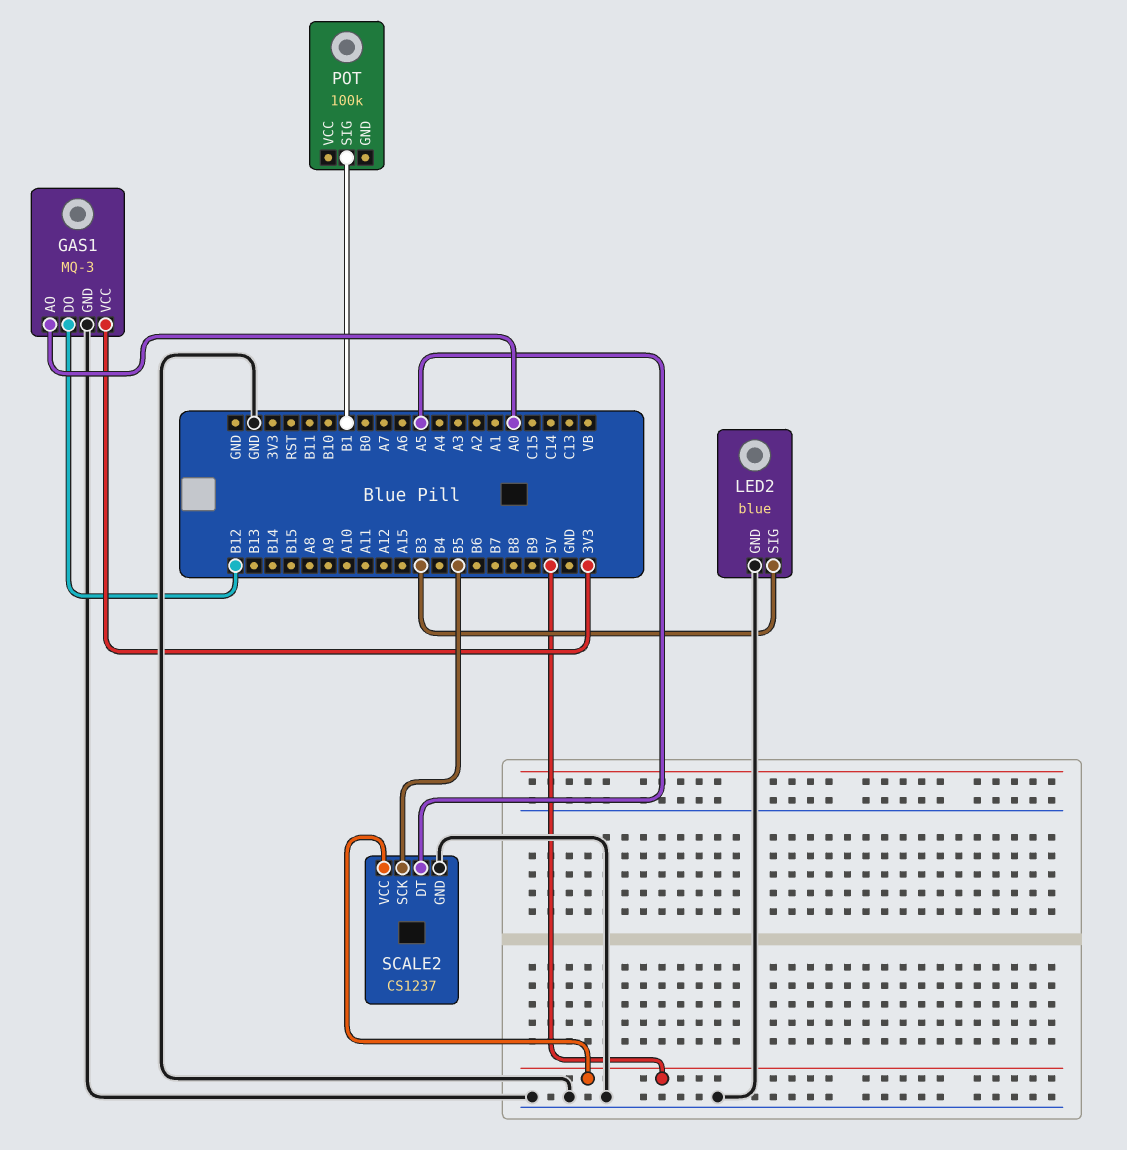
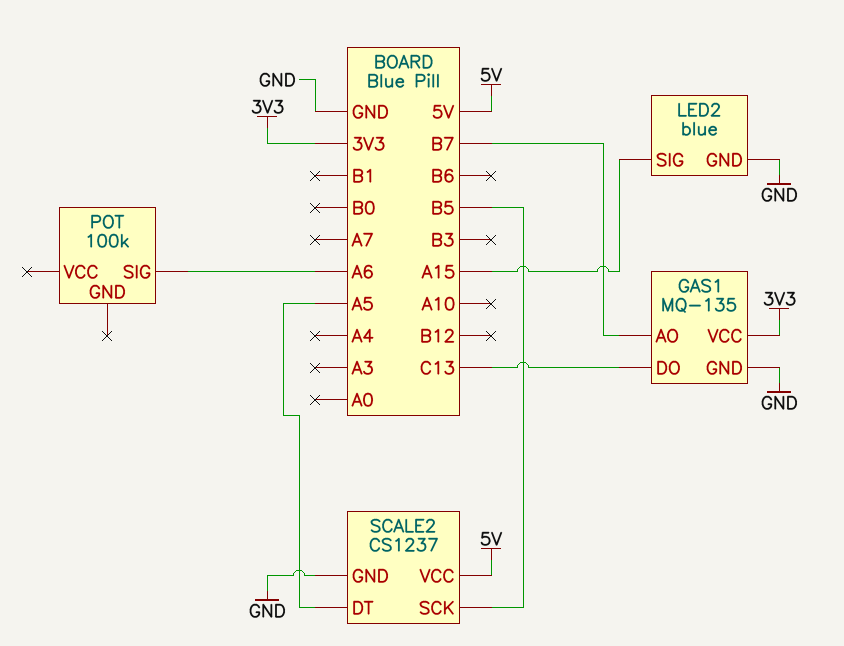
GAS1: MQ-3 -> MQ-135
GAS1 pin AO: A0 -> B7
GAS1 pin DO: B12 -> C13
LED2 pin SIG: B3 -> A15
POT pin SIG: B1 -> A6

